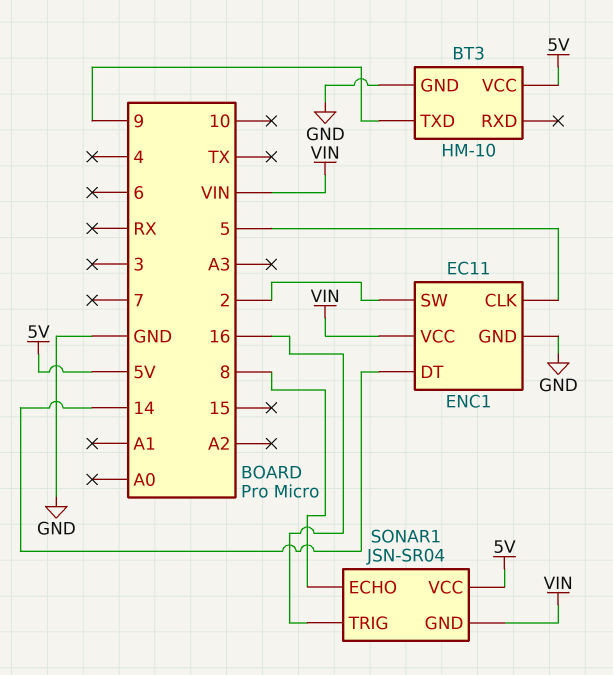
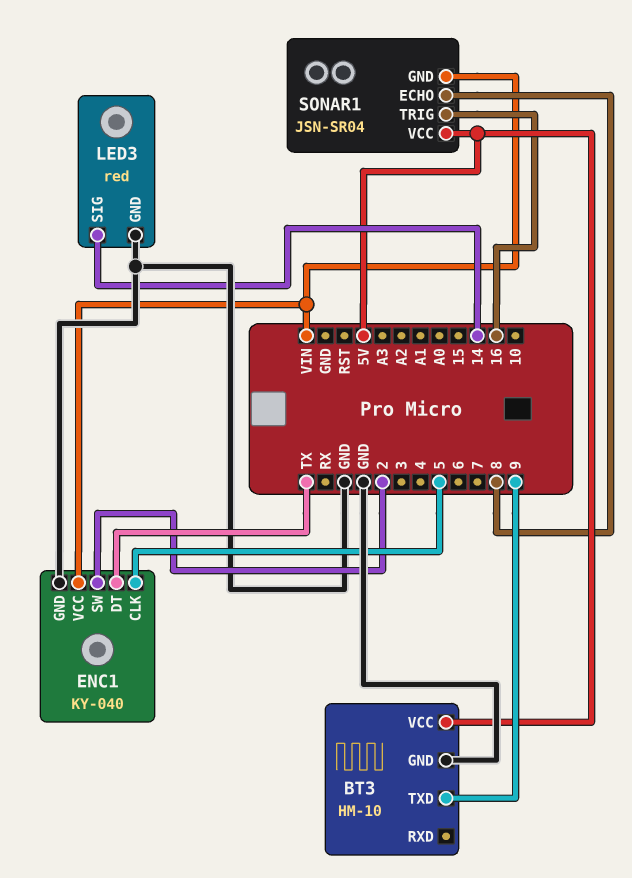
ENC1: EC11 -> KY-040
ENC1 pin DT: 14 -> TX
LED3: none -> red
LED3 pin GND: none -> GND
LED3 pin SIG: none -> 14

